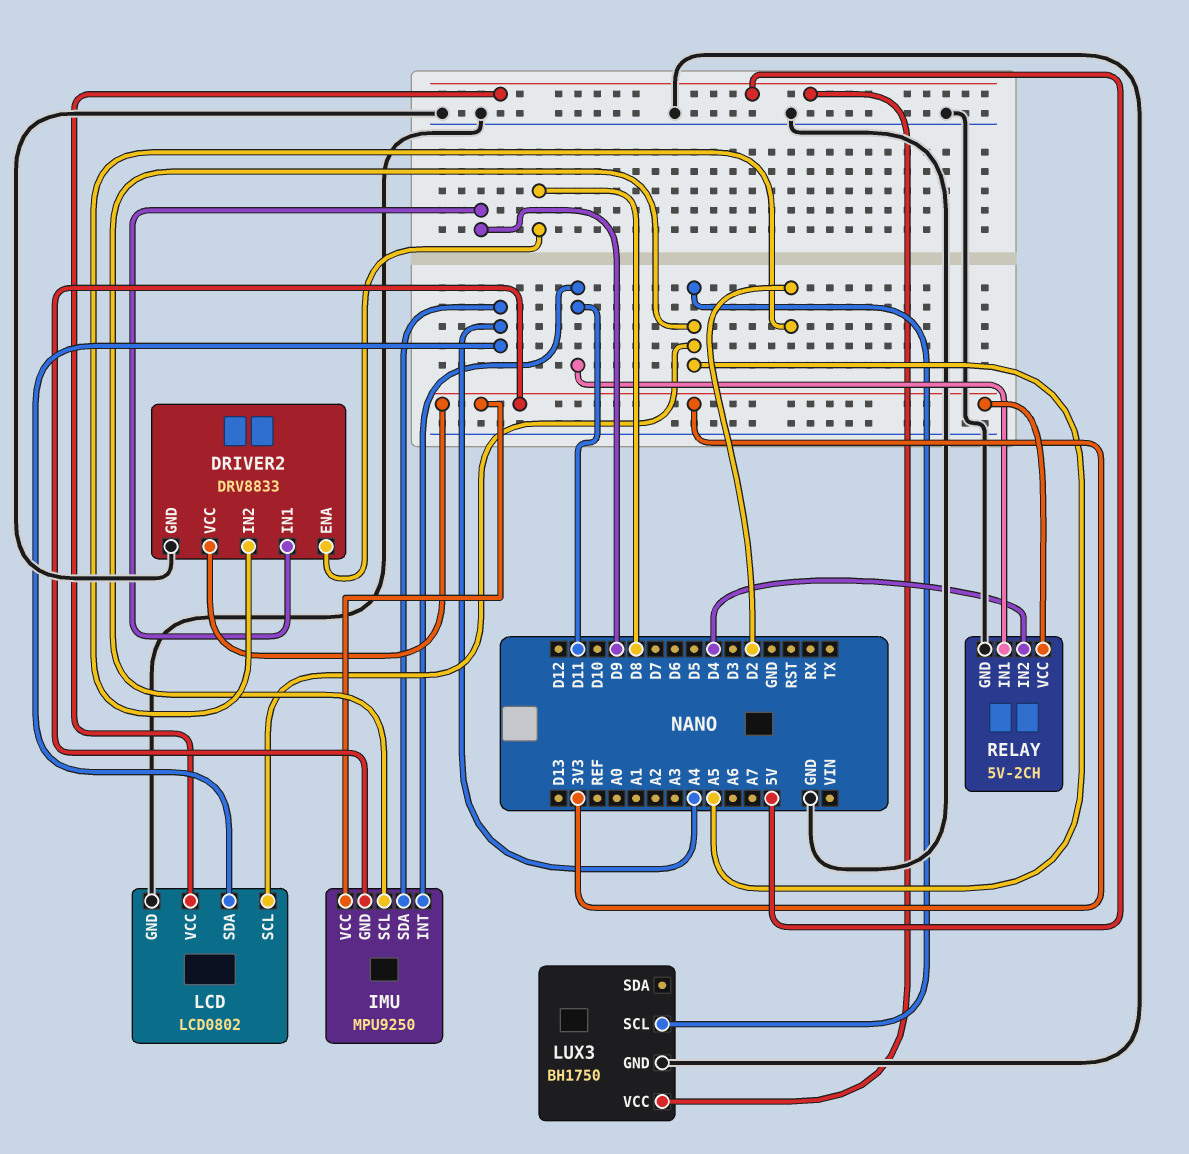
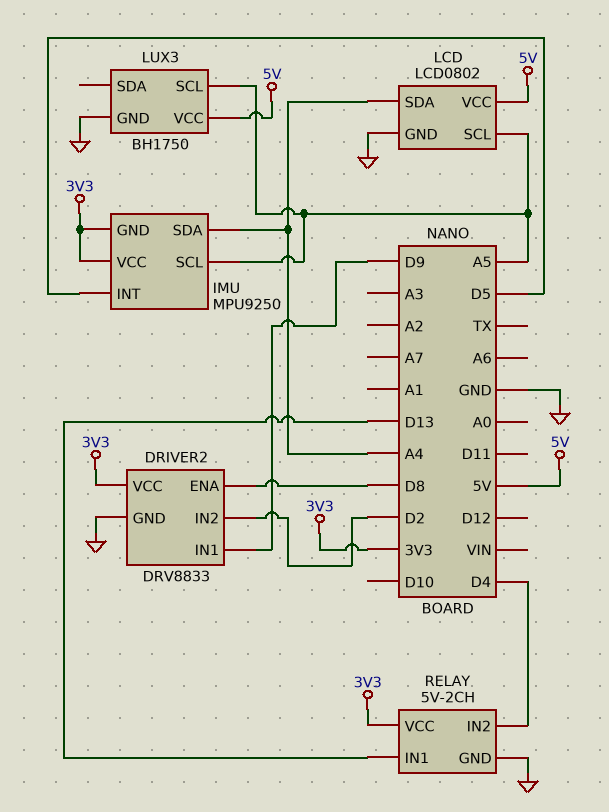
IMU pin INT: D11 -> D5
RELAY pin IN1: D11 -> D13

